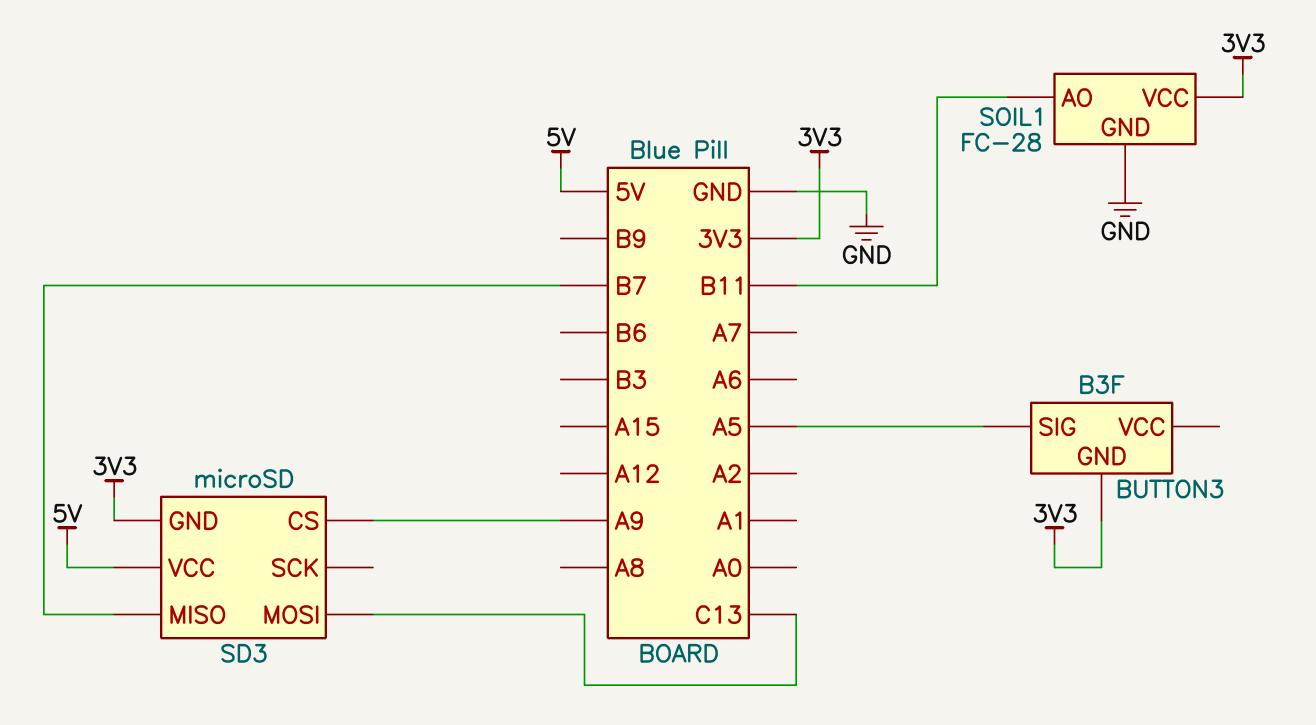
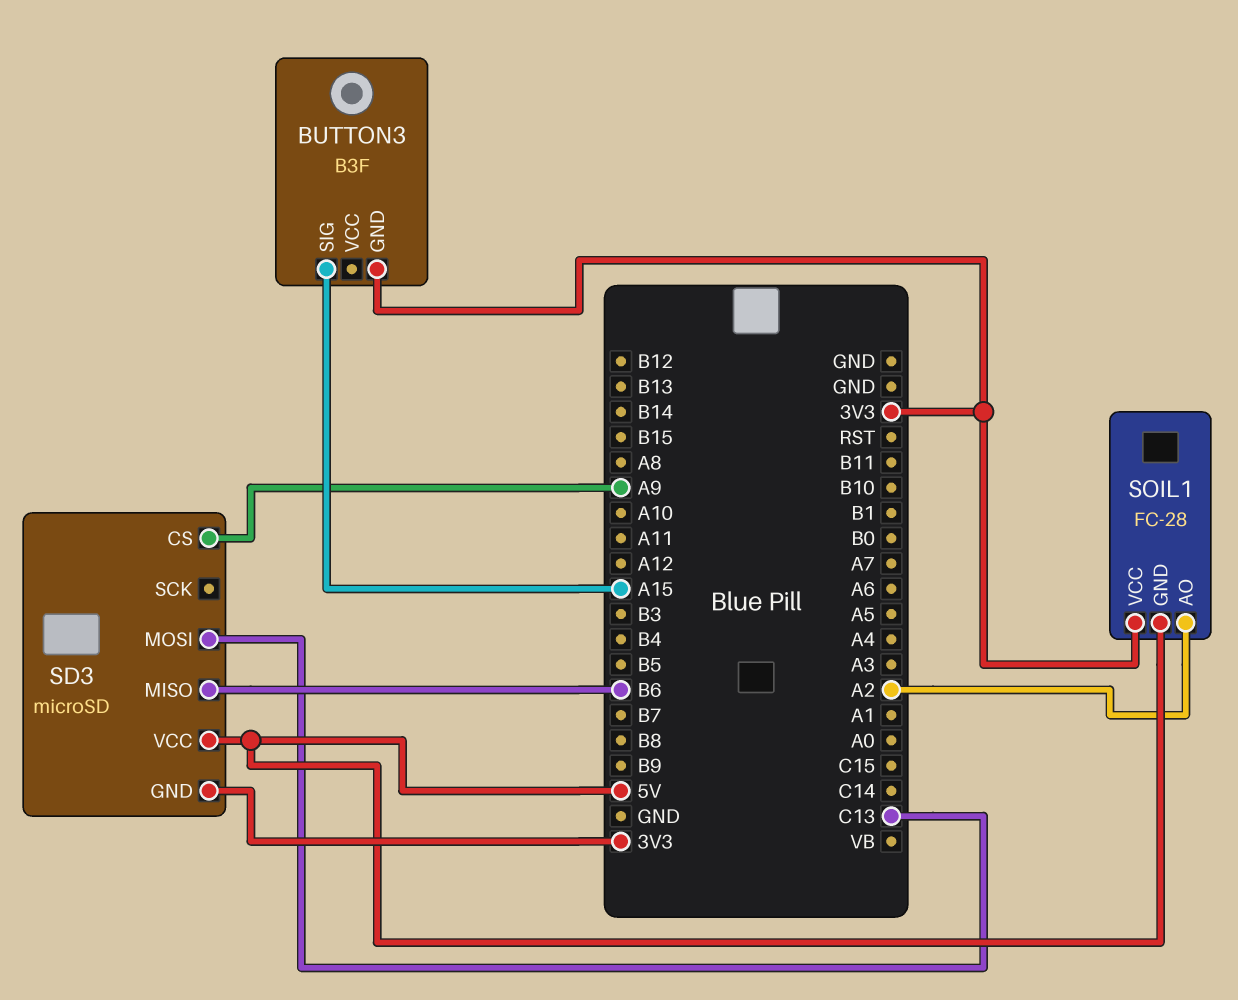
BUTTON3 pin SIG: A5 -> A15
SD3 pin MISO: B7 -> B6
SOIL1 pin AO: B11 -> A2
SOIL1 pin GND: GND -> 5V

